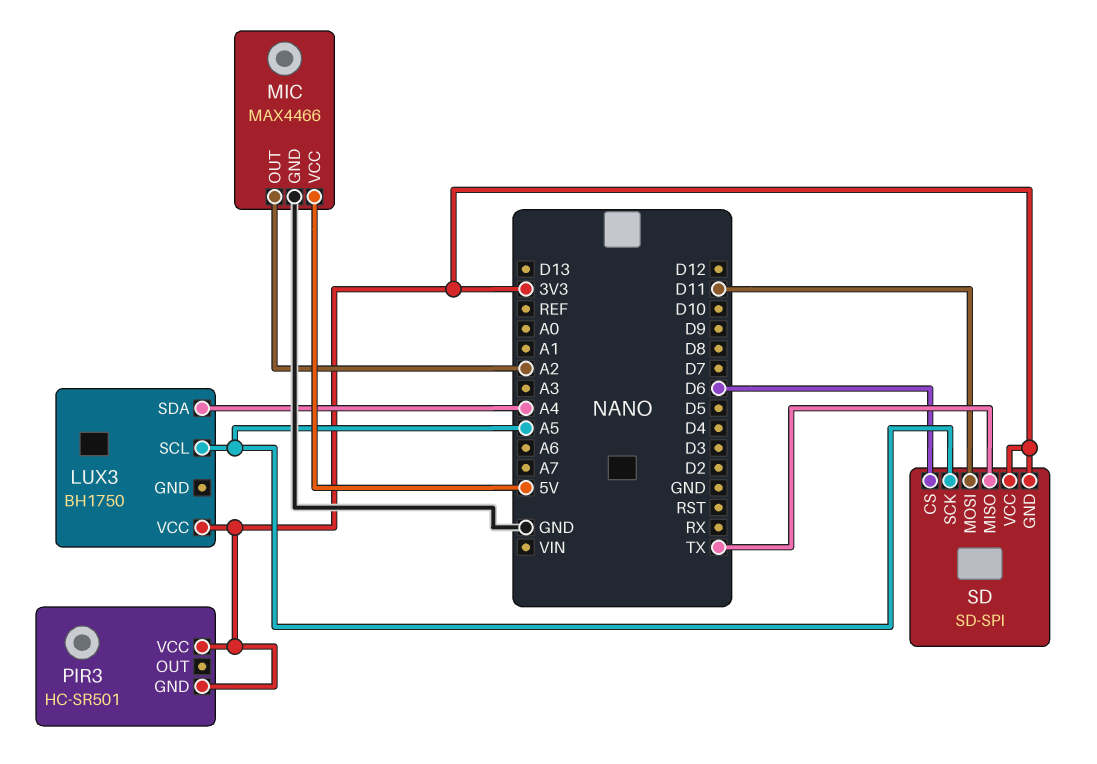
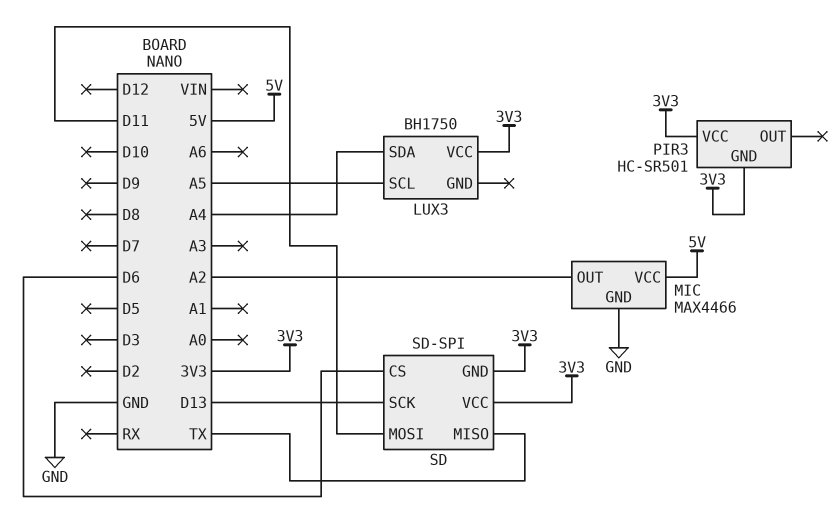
SD pin SCK: A5 -> D13

